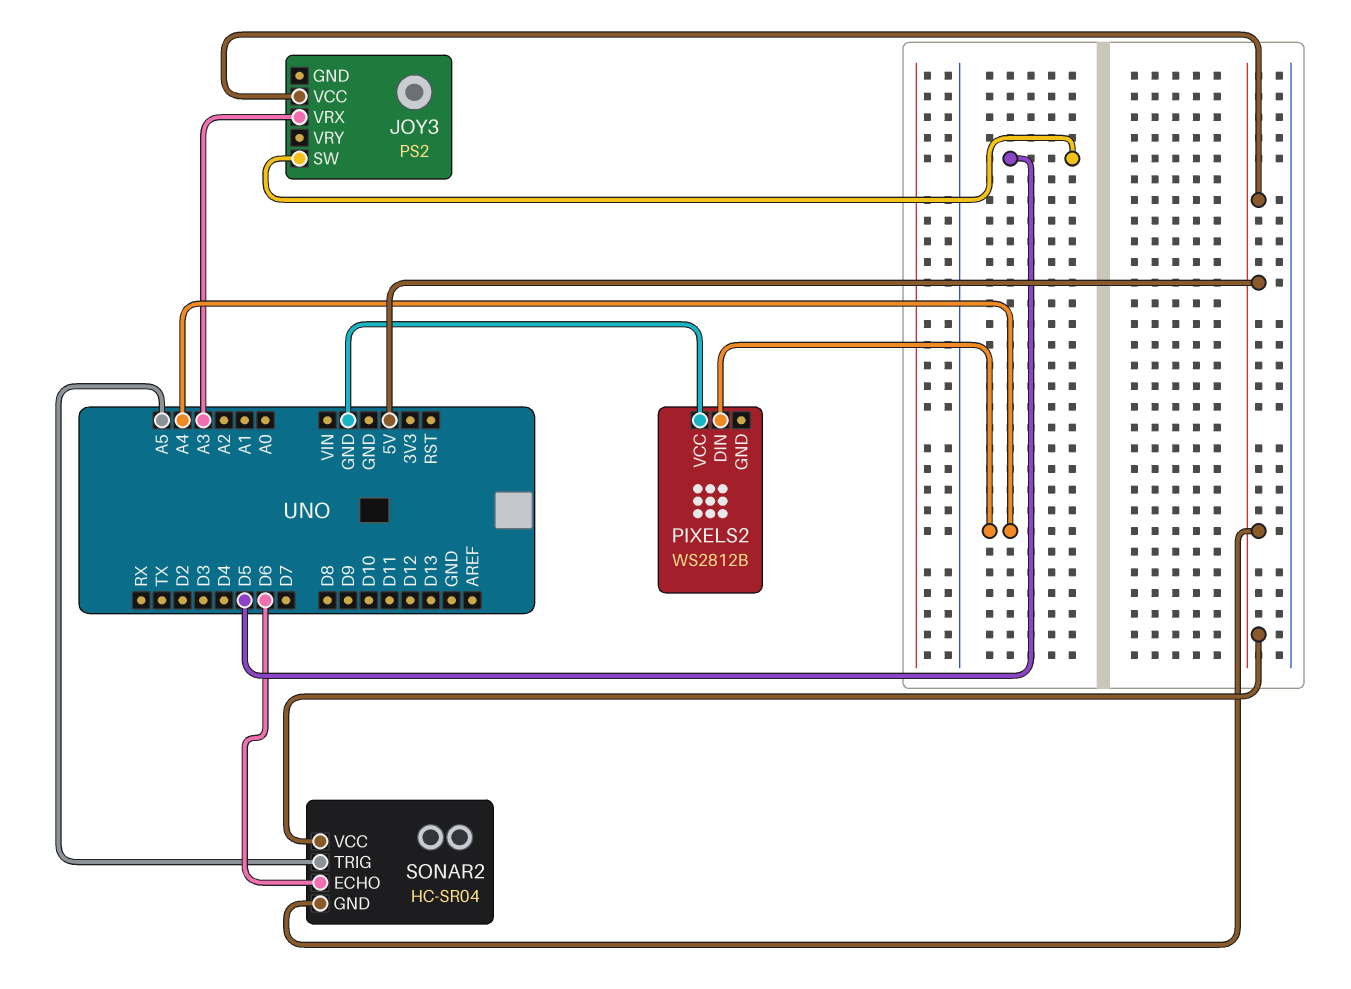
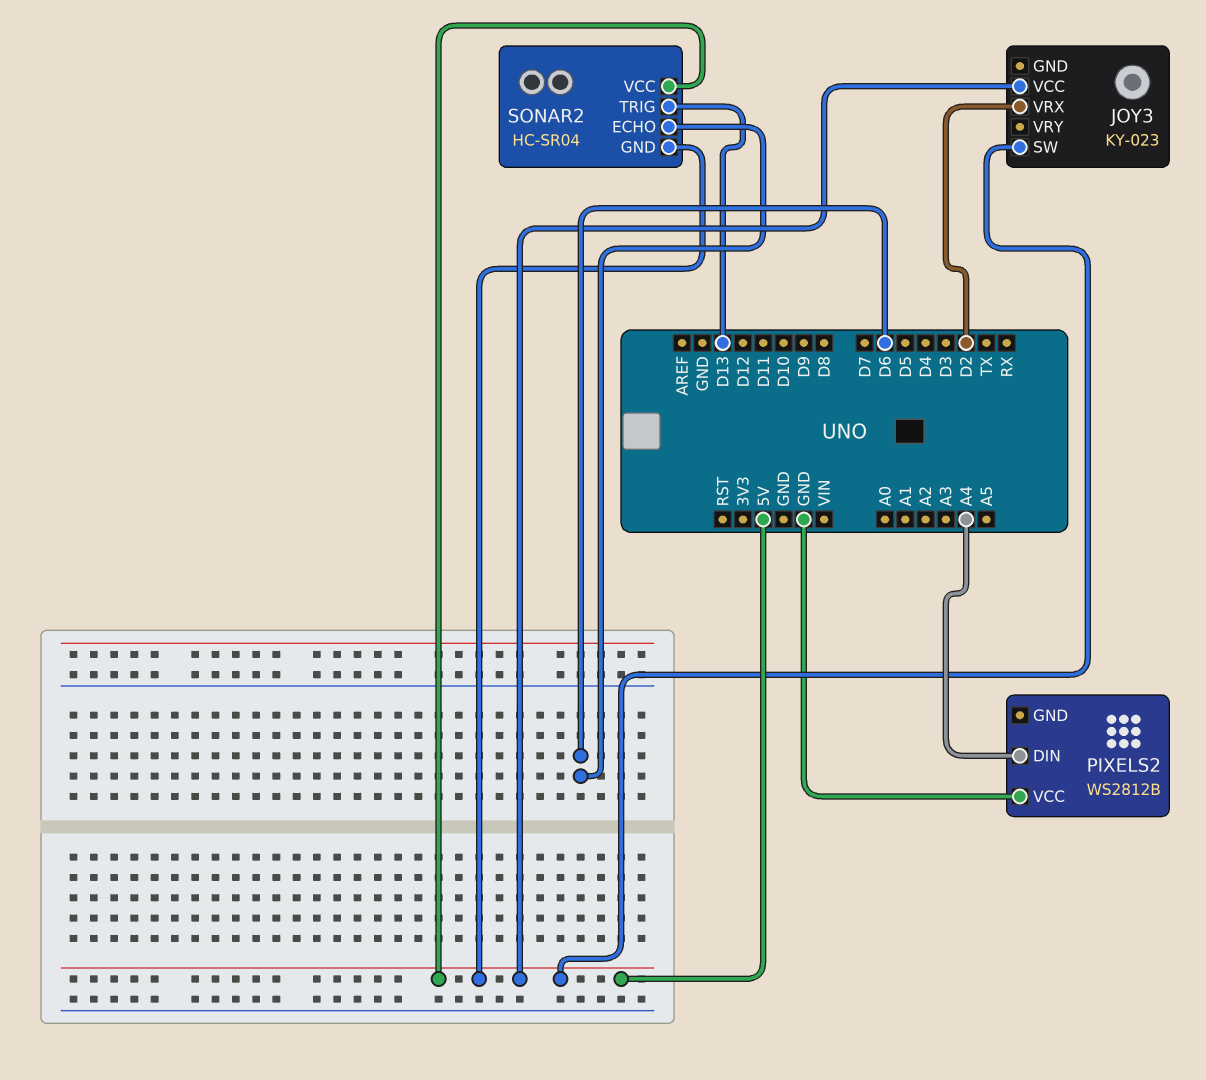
JOY3: PS2 -> KY-023
JOY3 pin SW: D5 -> 5V
JOY3 pin VRX: A3 -> D2
SONAR2 pin TRIG: A5 -> D13

